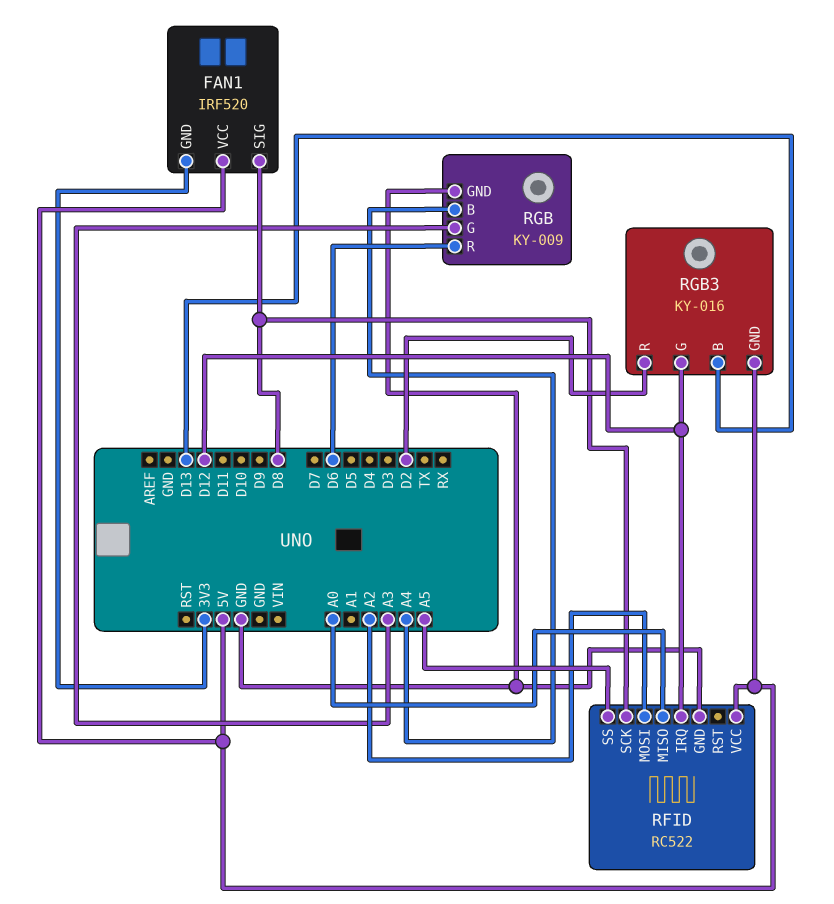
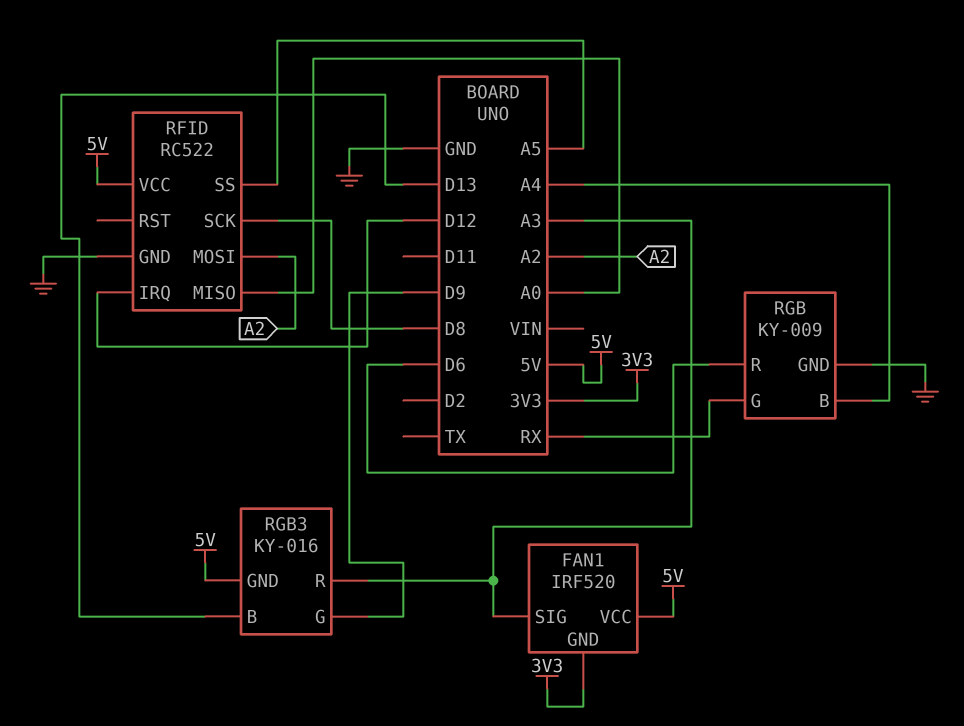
FAN1 pin SIG: D8 -> A3
RGB pin G: A3 -> RX
RGB3 pin G: D12 -> D9
RGB3 pin R: D2 -> A3

